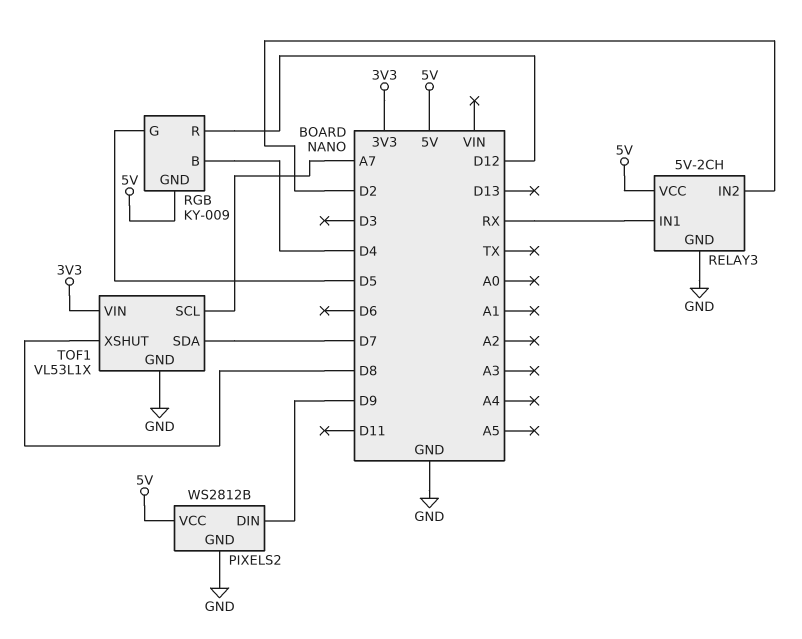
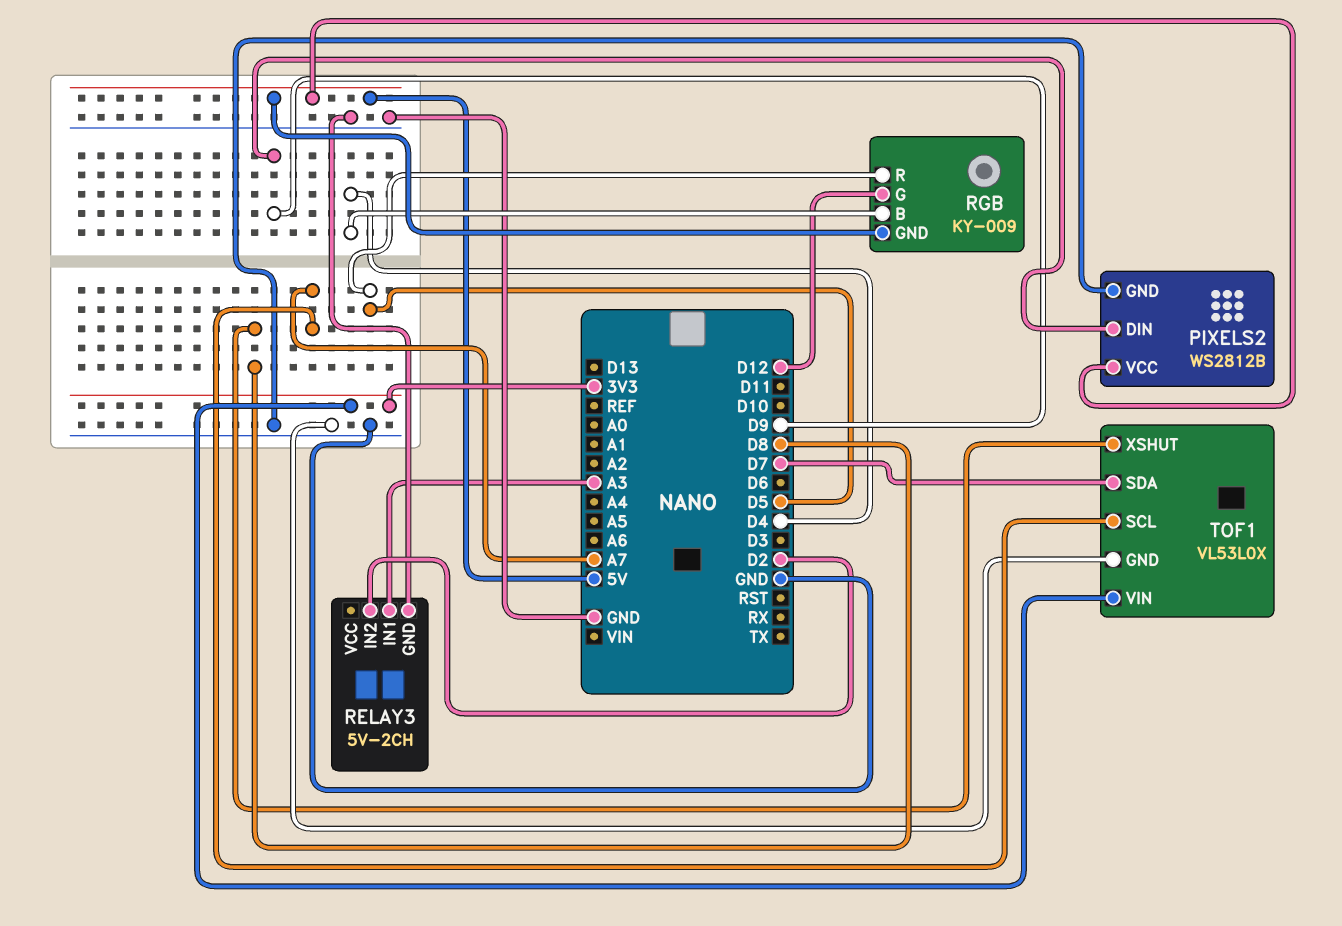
RELAY3 pin IN1: RX -> A3
RELAY3 pin VCC: 5V -> none
RGB pin G: D5 -> D12
RGB pin R: D12 -> D5
TOF1: VL53L1X -> VL53L0X

